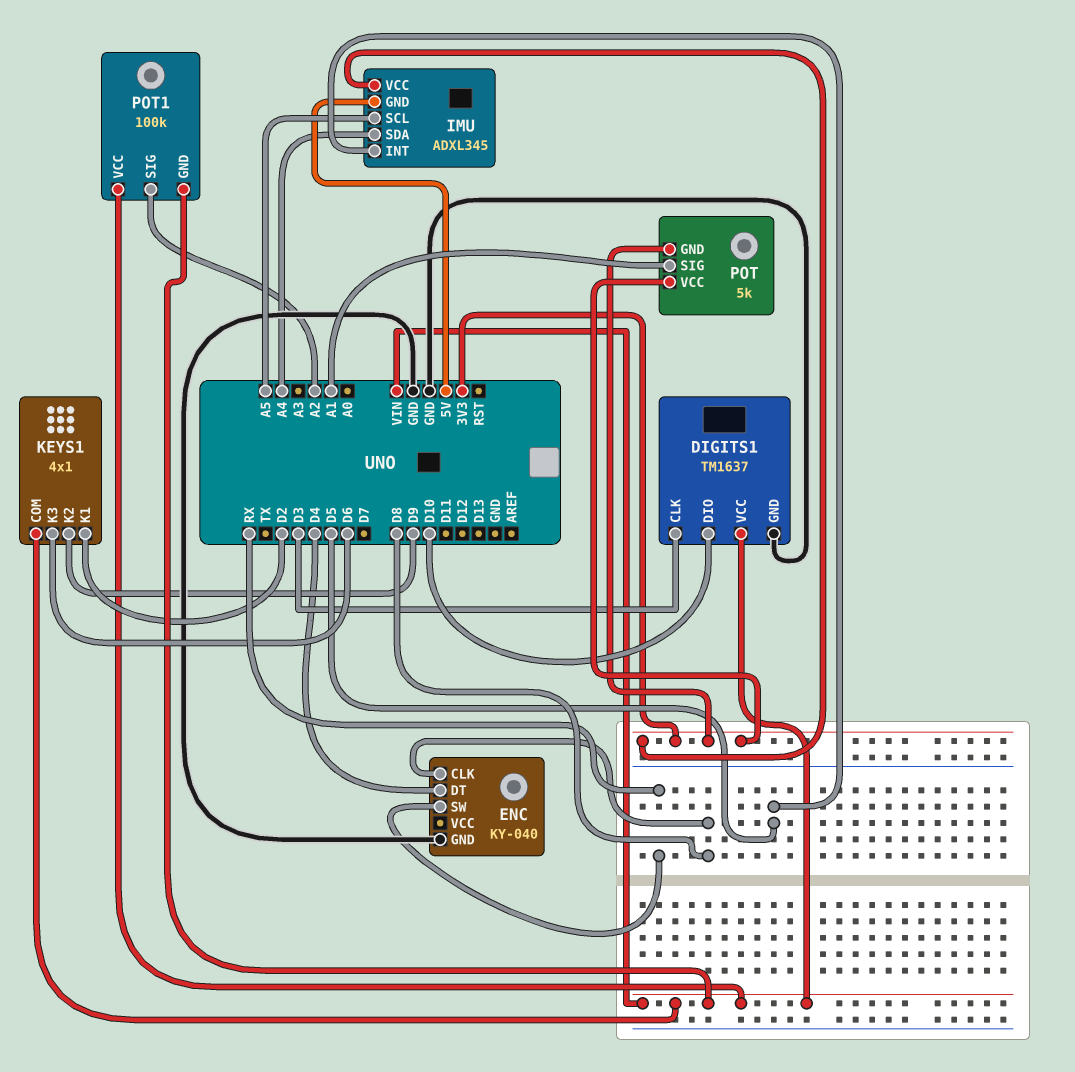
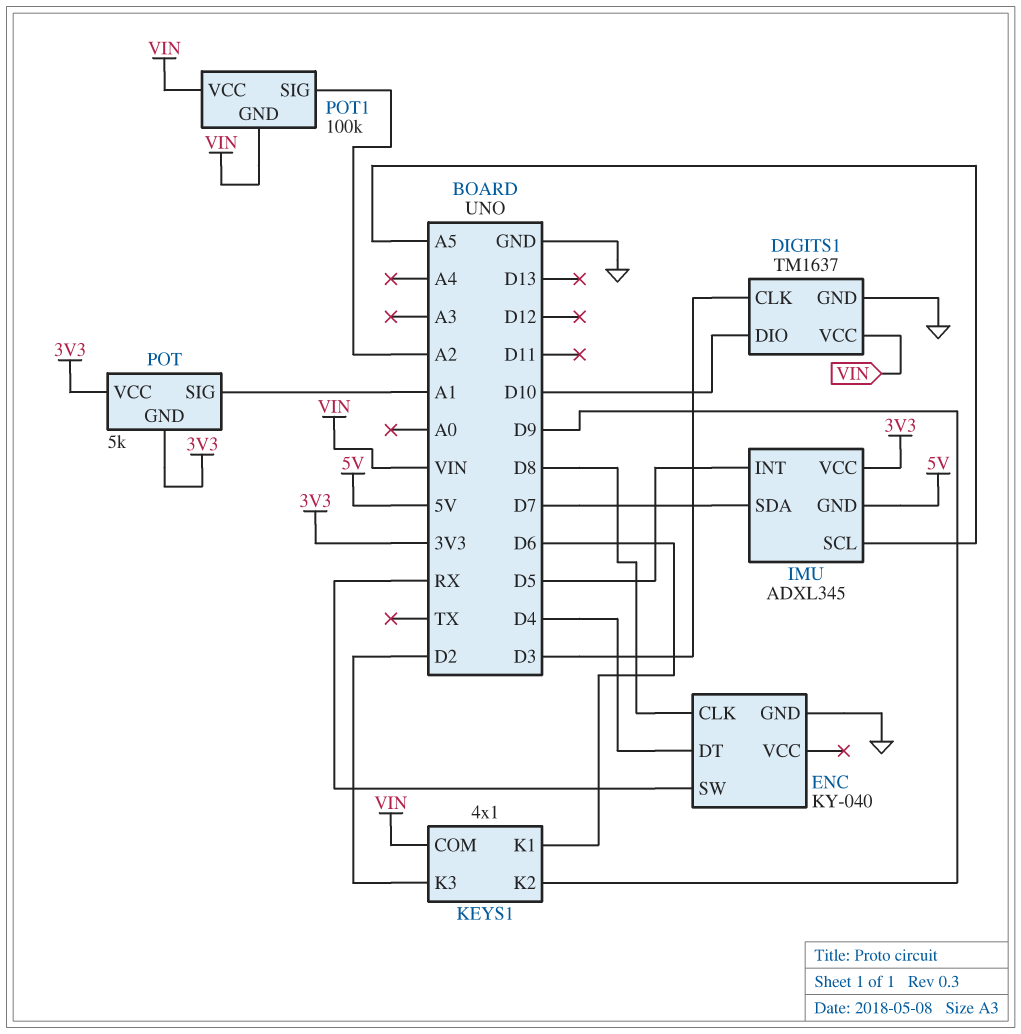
IMU pin SDA: A4 -> D7
KEYS1 pin K1: D2 -> D6
KEYS1 pin K3: D6 -> D2

